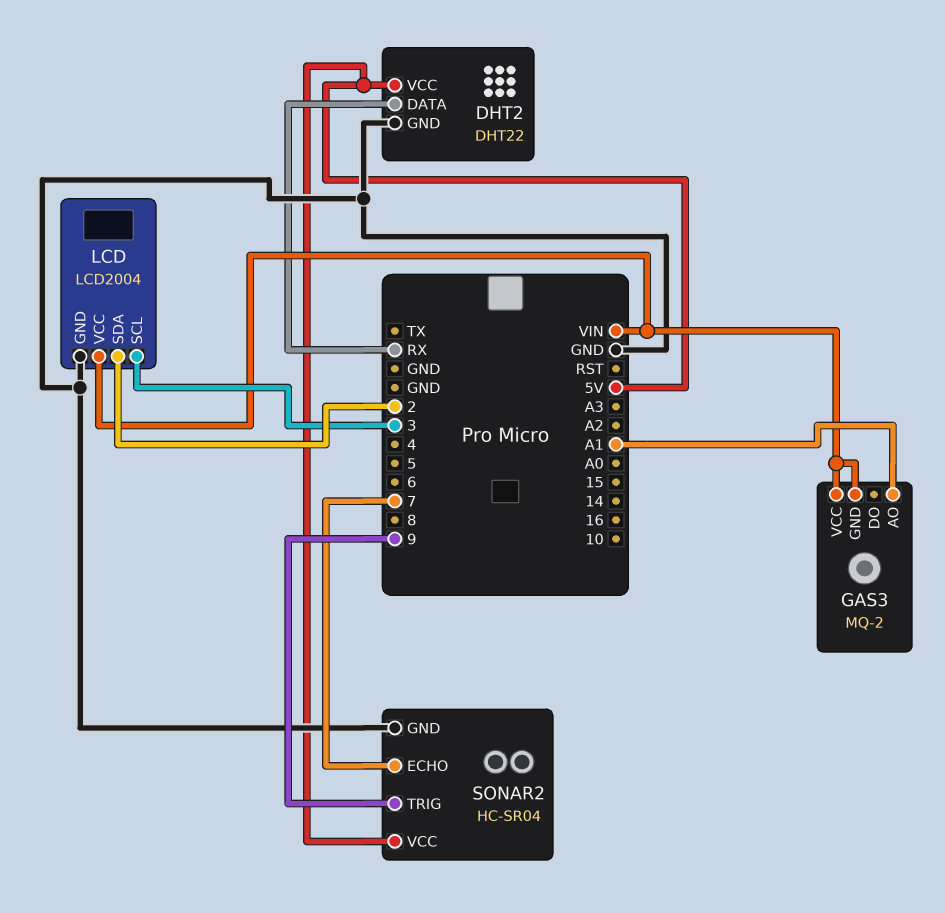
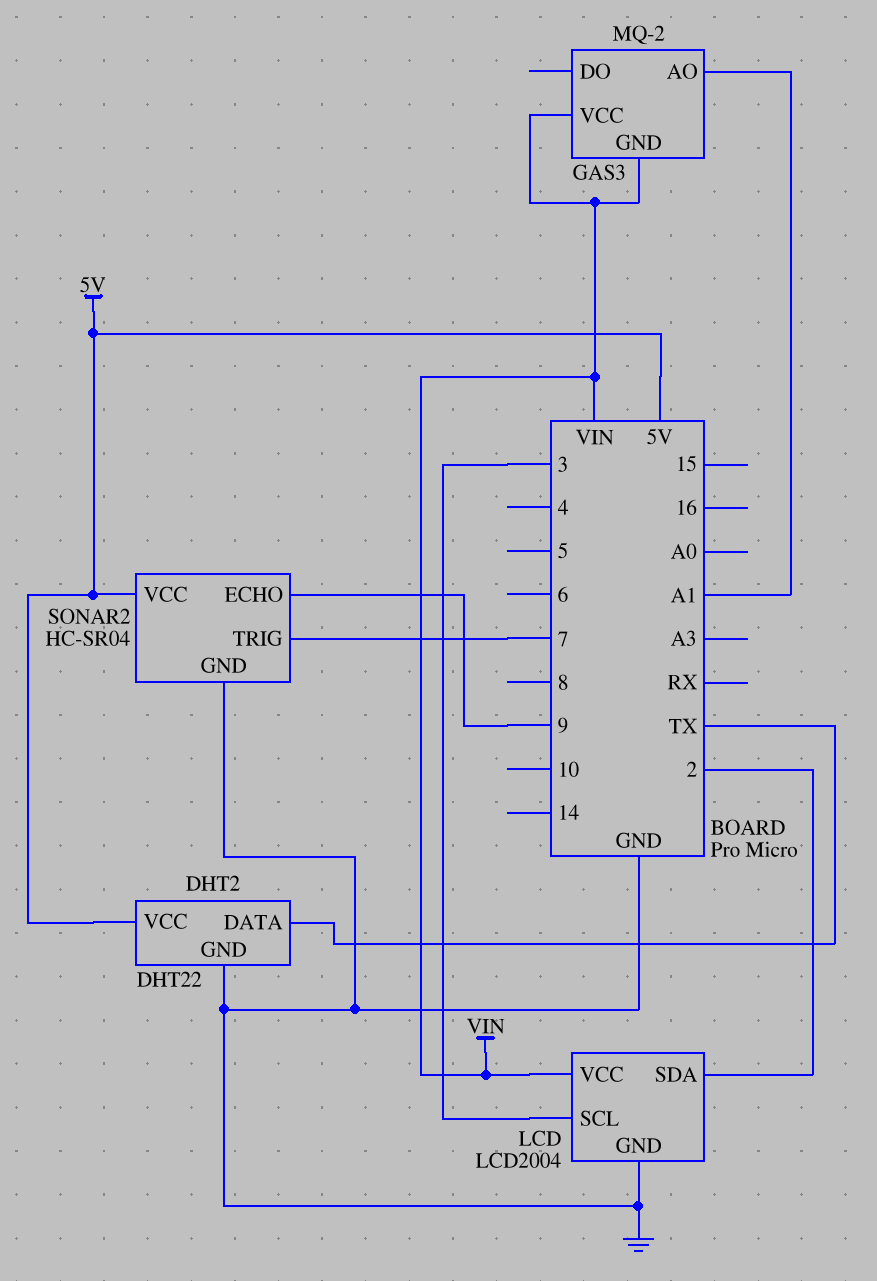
DHT2 pin DATA: RX -> TX
SONAR2 pin ECHO: 7 -> 9
SONAR2 pin TRIG: 9 -> 7

